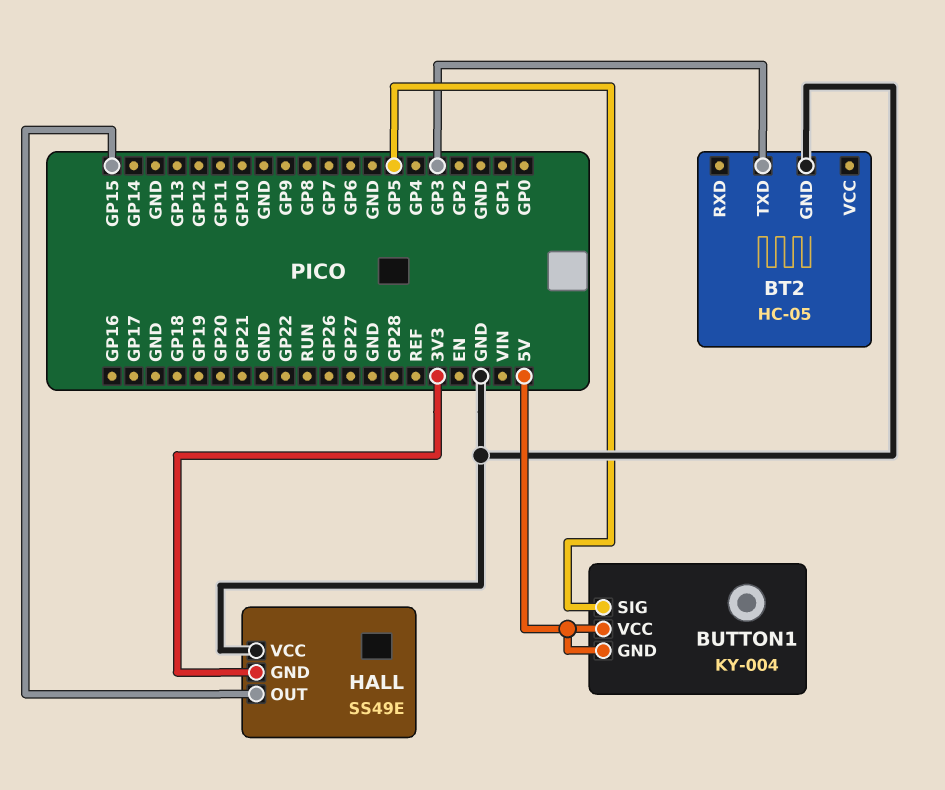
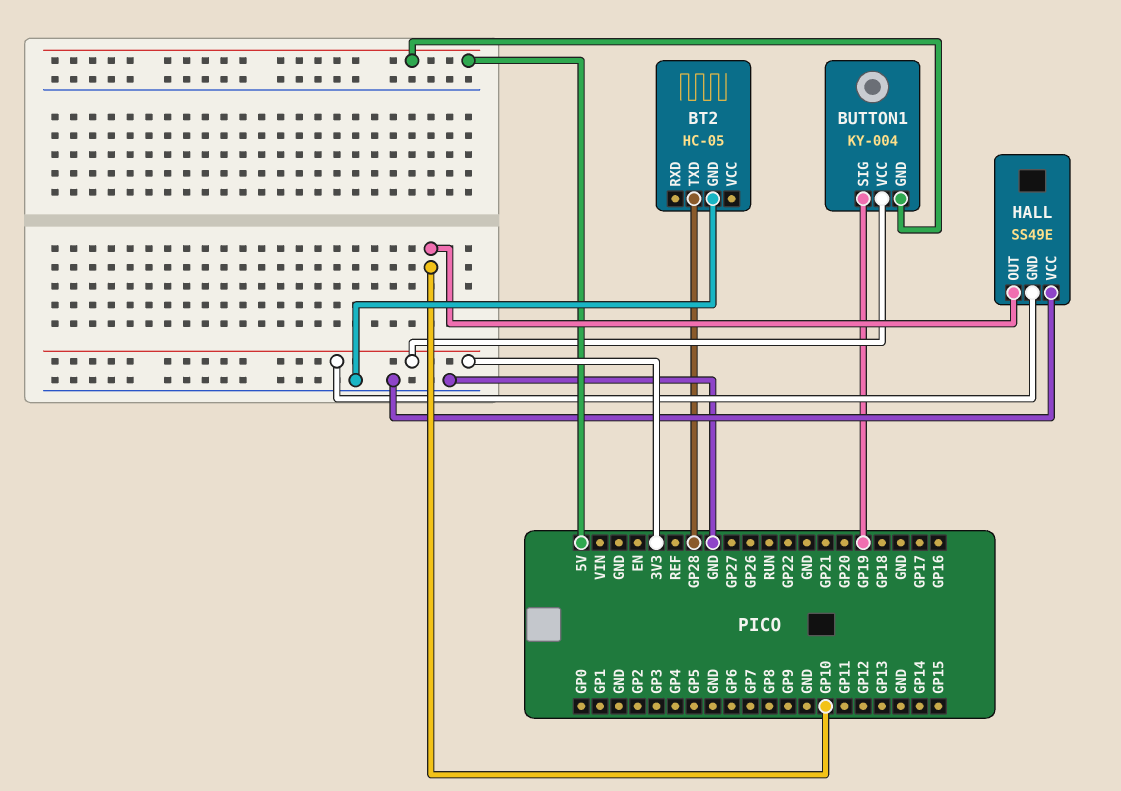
BT2 pin TXD: GP3 -> GP28
BUTTON1 pin SIG: GP5 -> GP19
BUTTON1 pin VCC: 5V -> 3V3
HALL pin OUT: GP15 -> GP10

